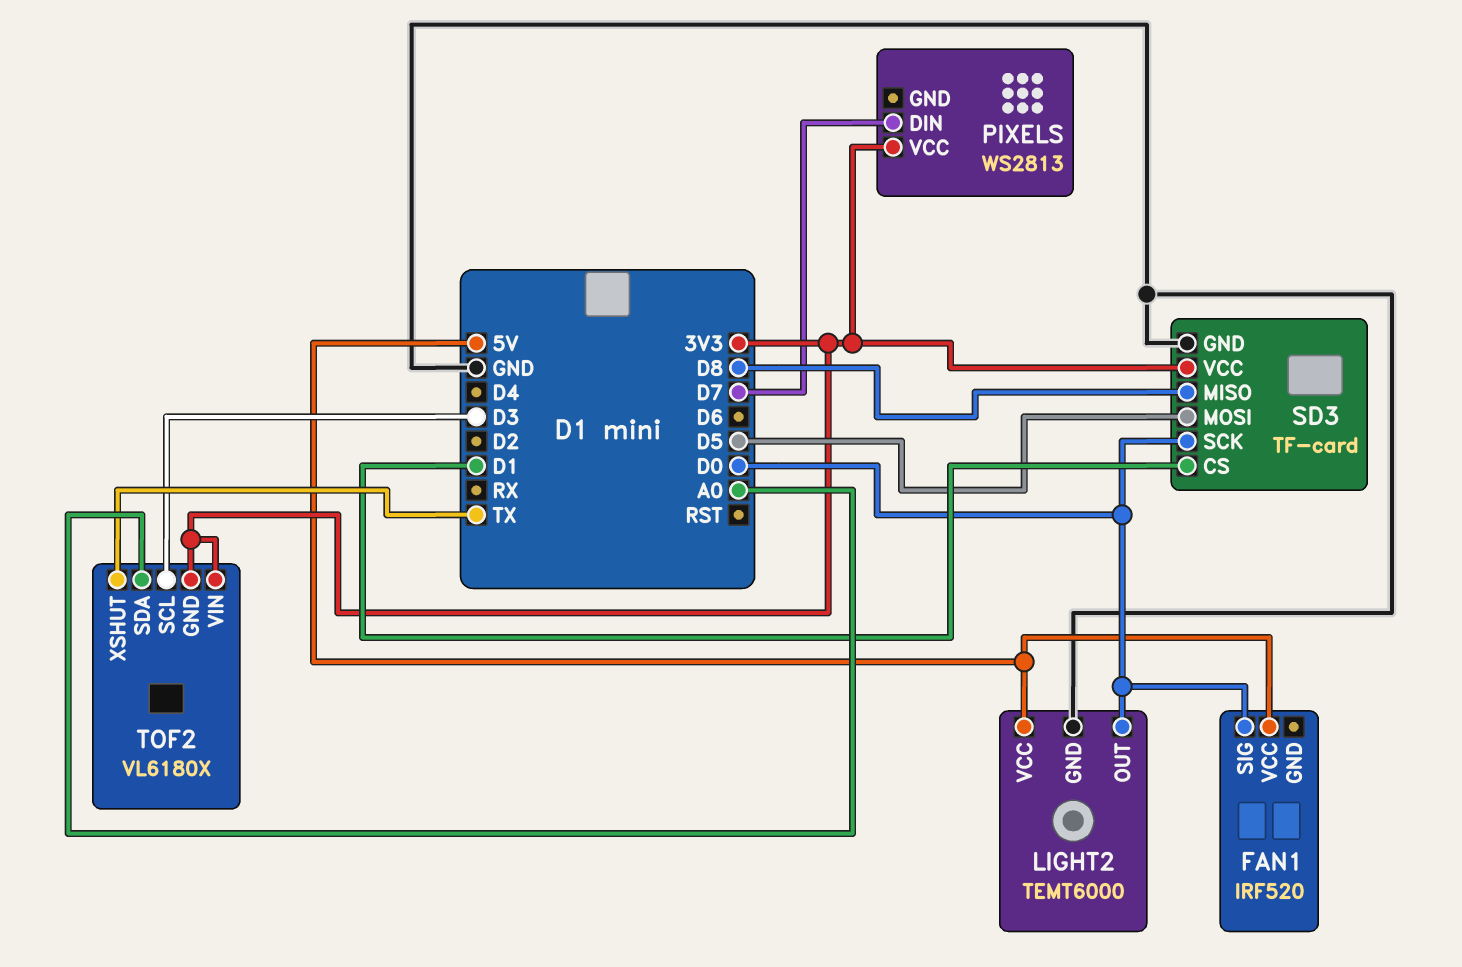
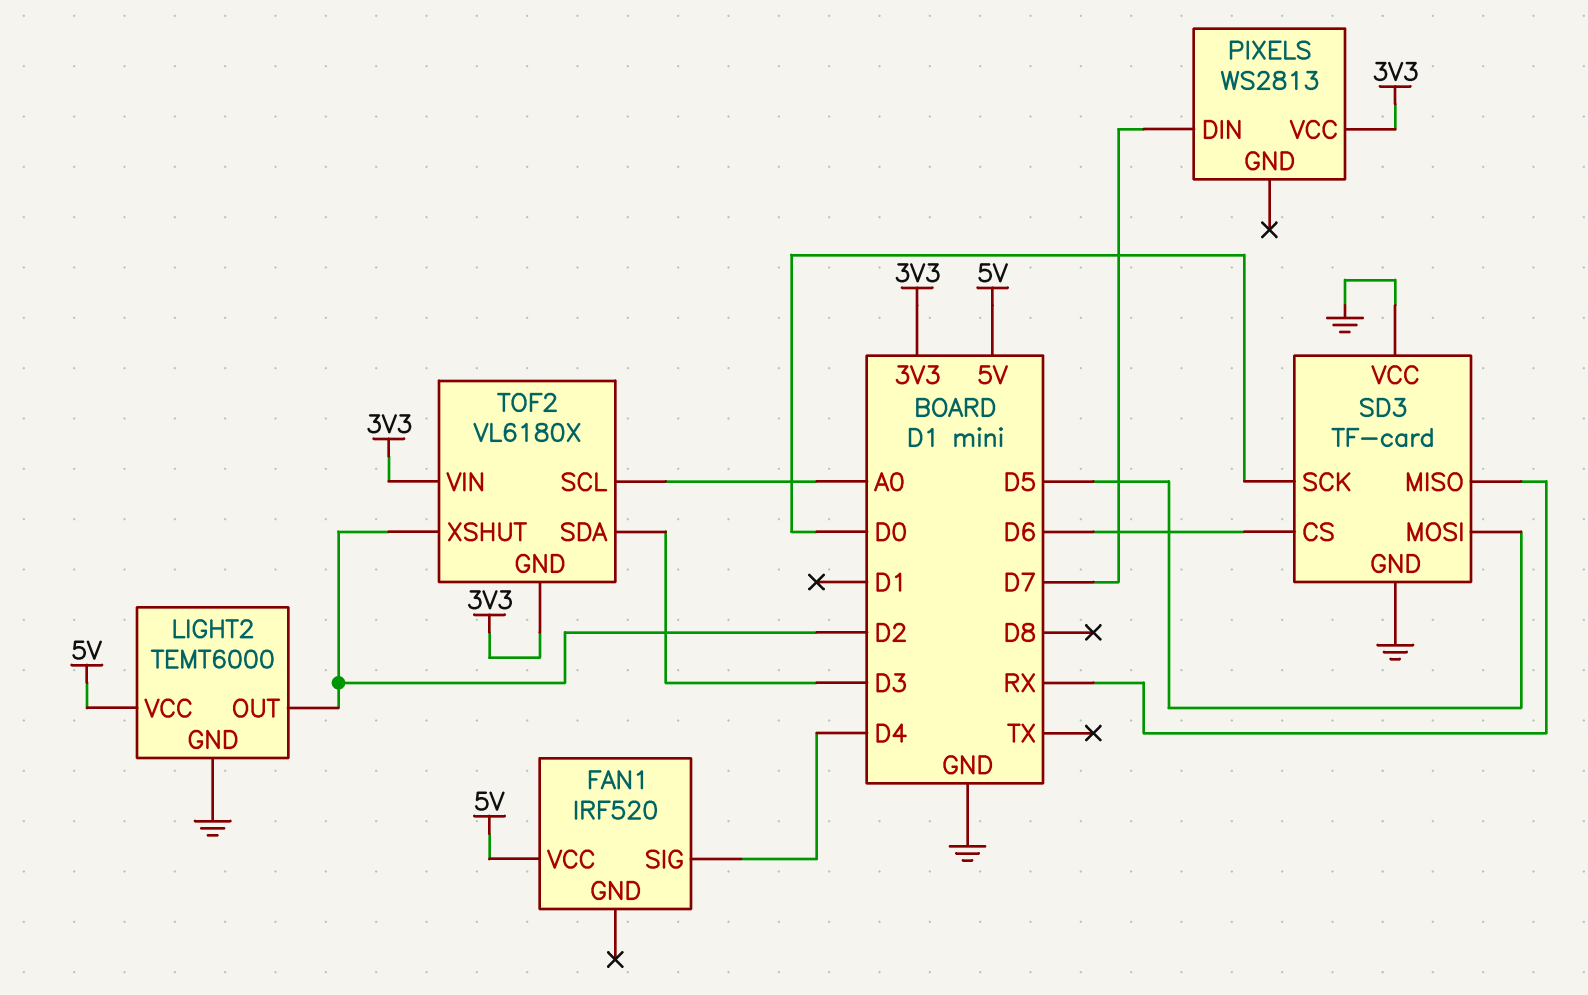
FAN1 pin SIG: D0 -> D4
LIGHT2 pin OUT: D0 -> D2
SD3 pin CS: D1 -> D6
SD3 pin MISO: D8 -> RX
SD3 pin VCC: 3V3 -> GND
TOF2 pin SCL: D3 -> A0
TOF2 pin SDA: A0 -> D3
TOF2 pin XSHUT: TX -> D2

